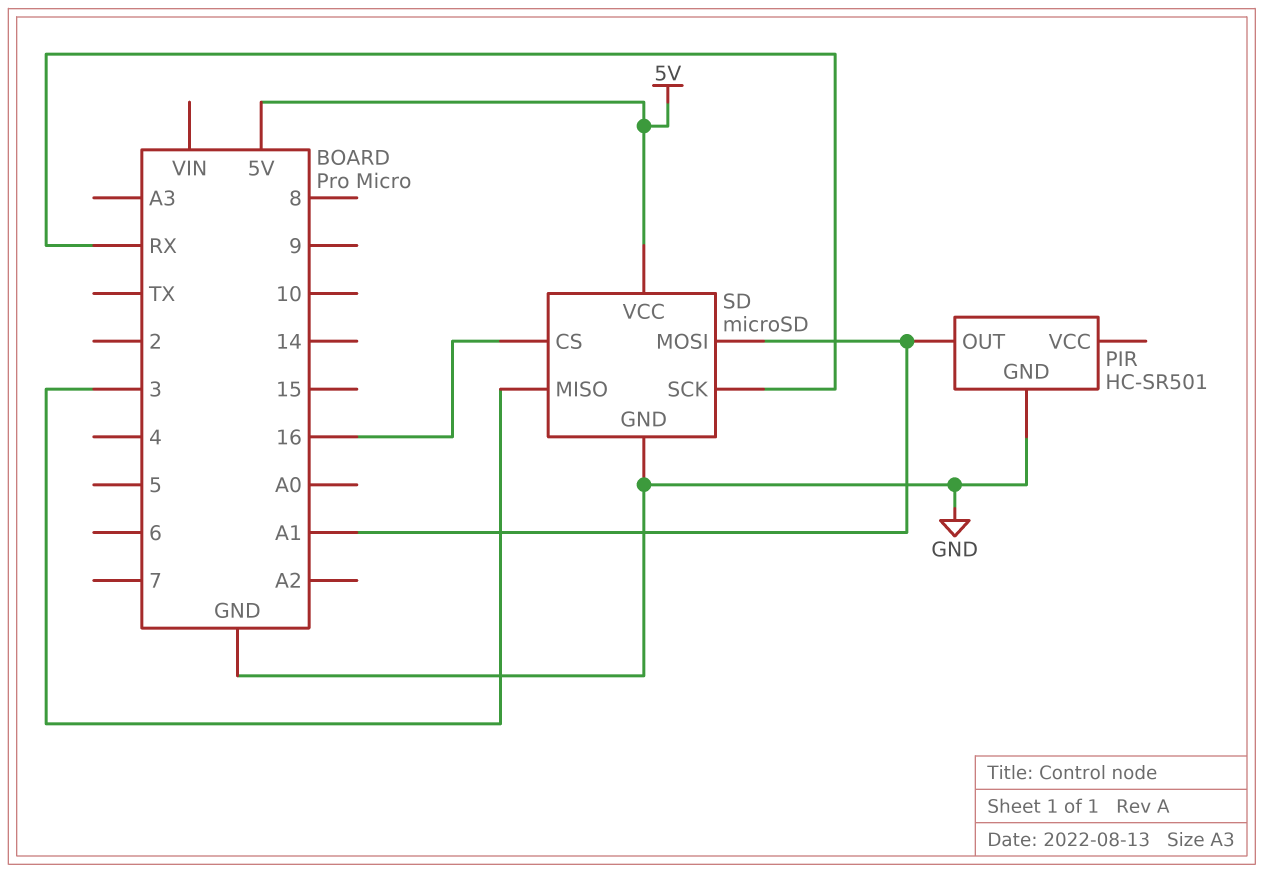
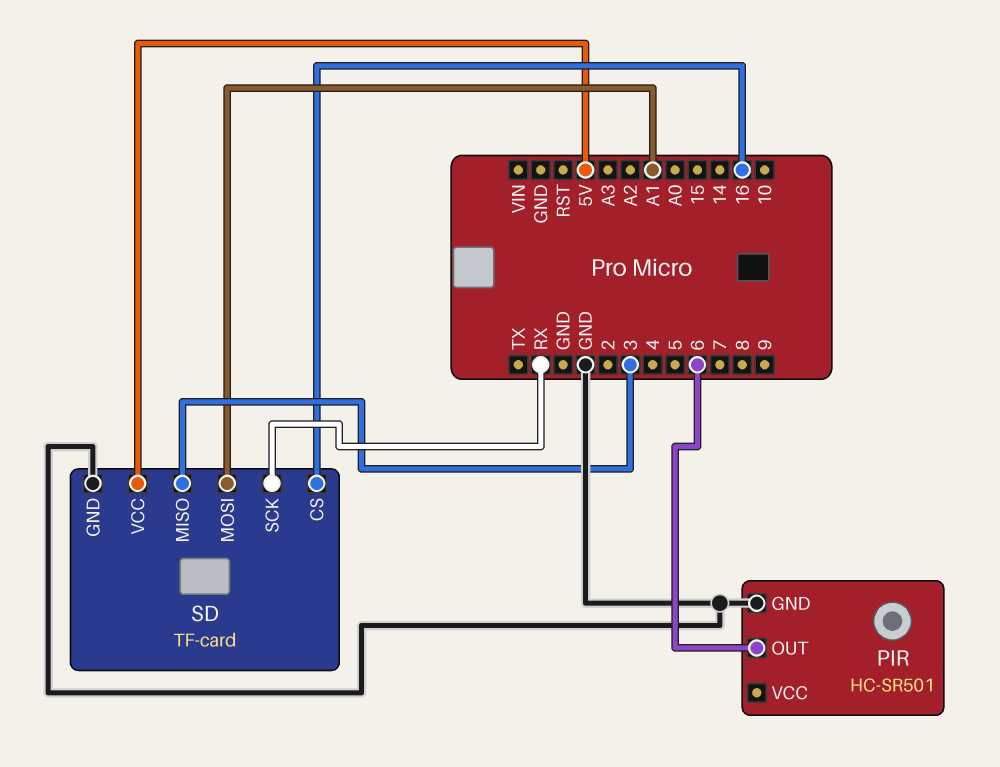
PIR pin OUT: A1 -> 6
SD: microSD -> TF-card

